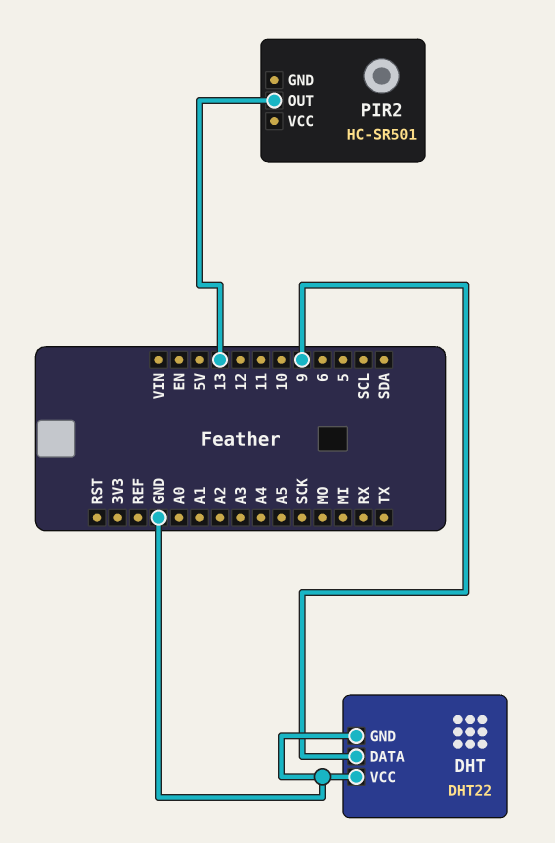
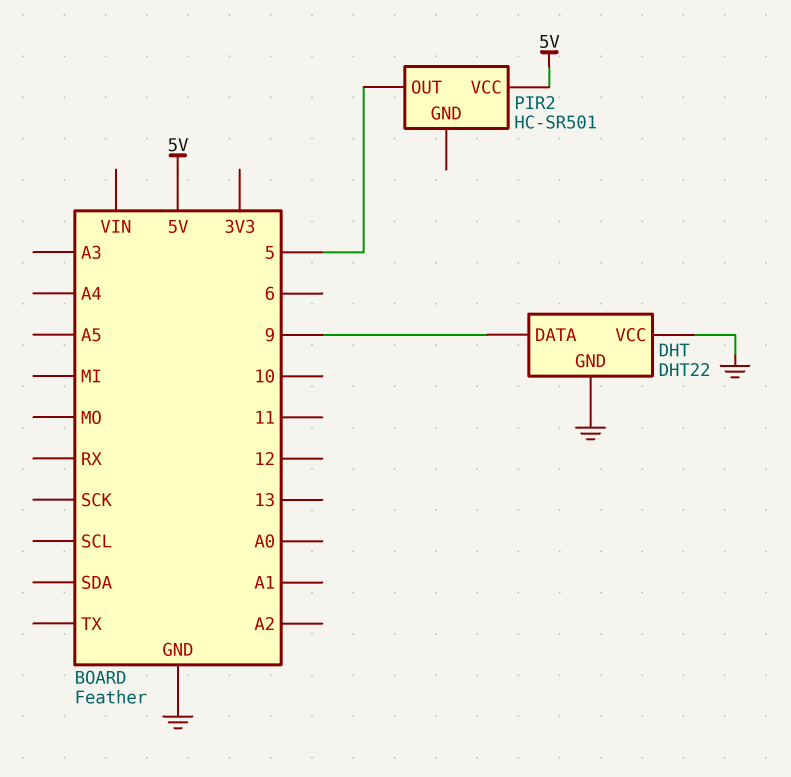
PIR2 pin OUT: 13 -> 5
PIR2 pin VCC: none -> 5V

